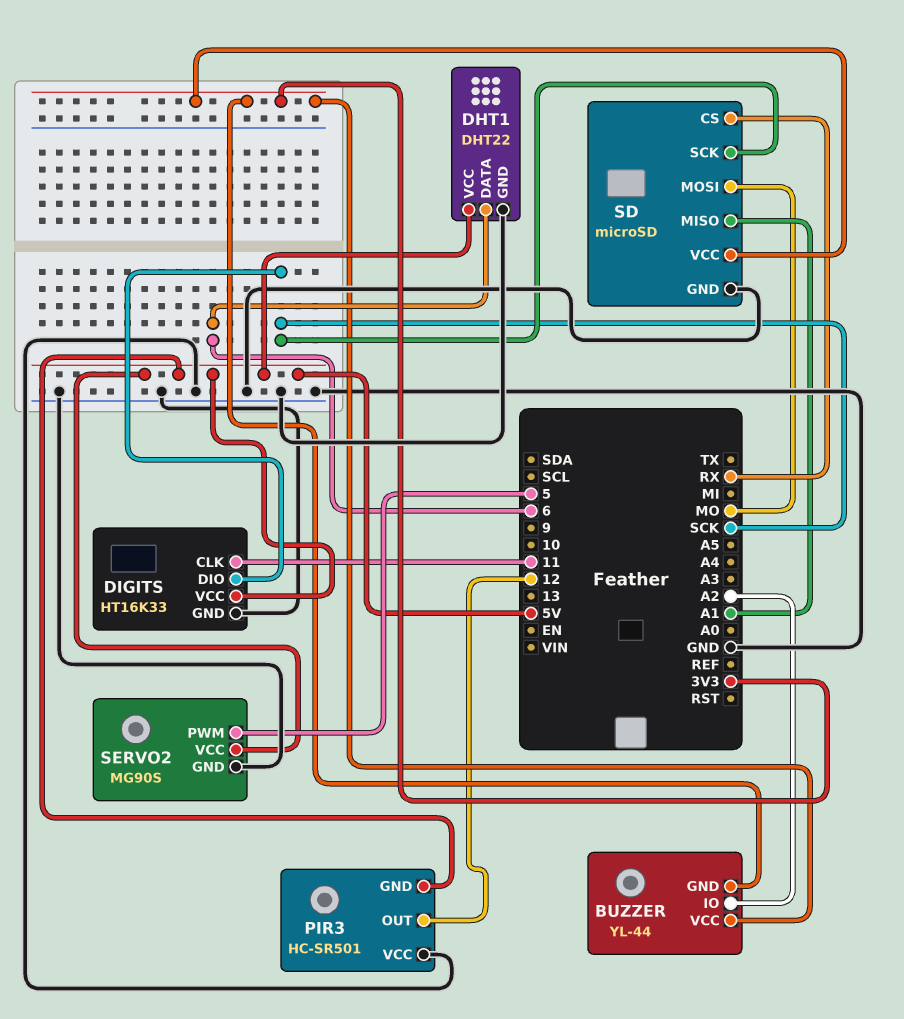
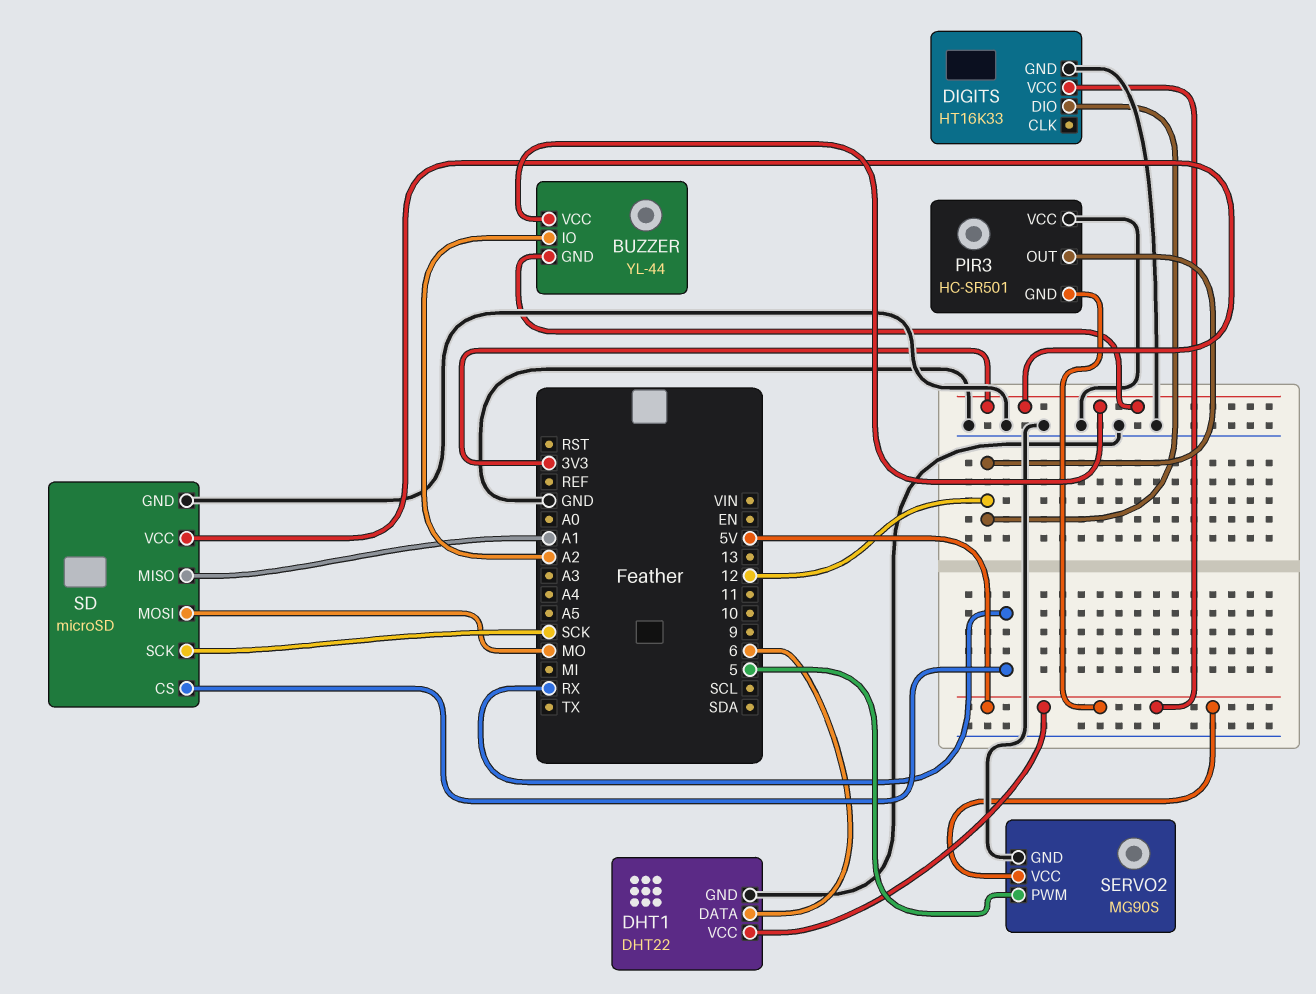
DIGITS pin CLK: 11 -> none
DIGITS pin DIO: SCK -> 12

